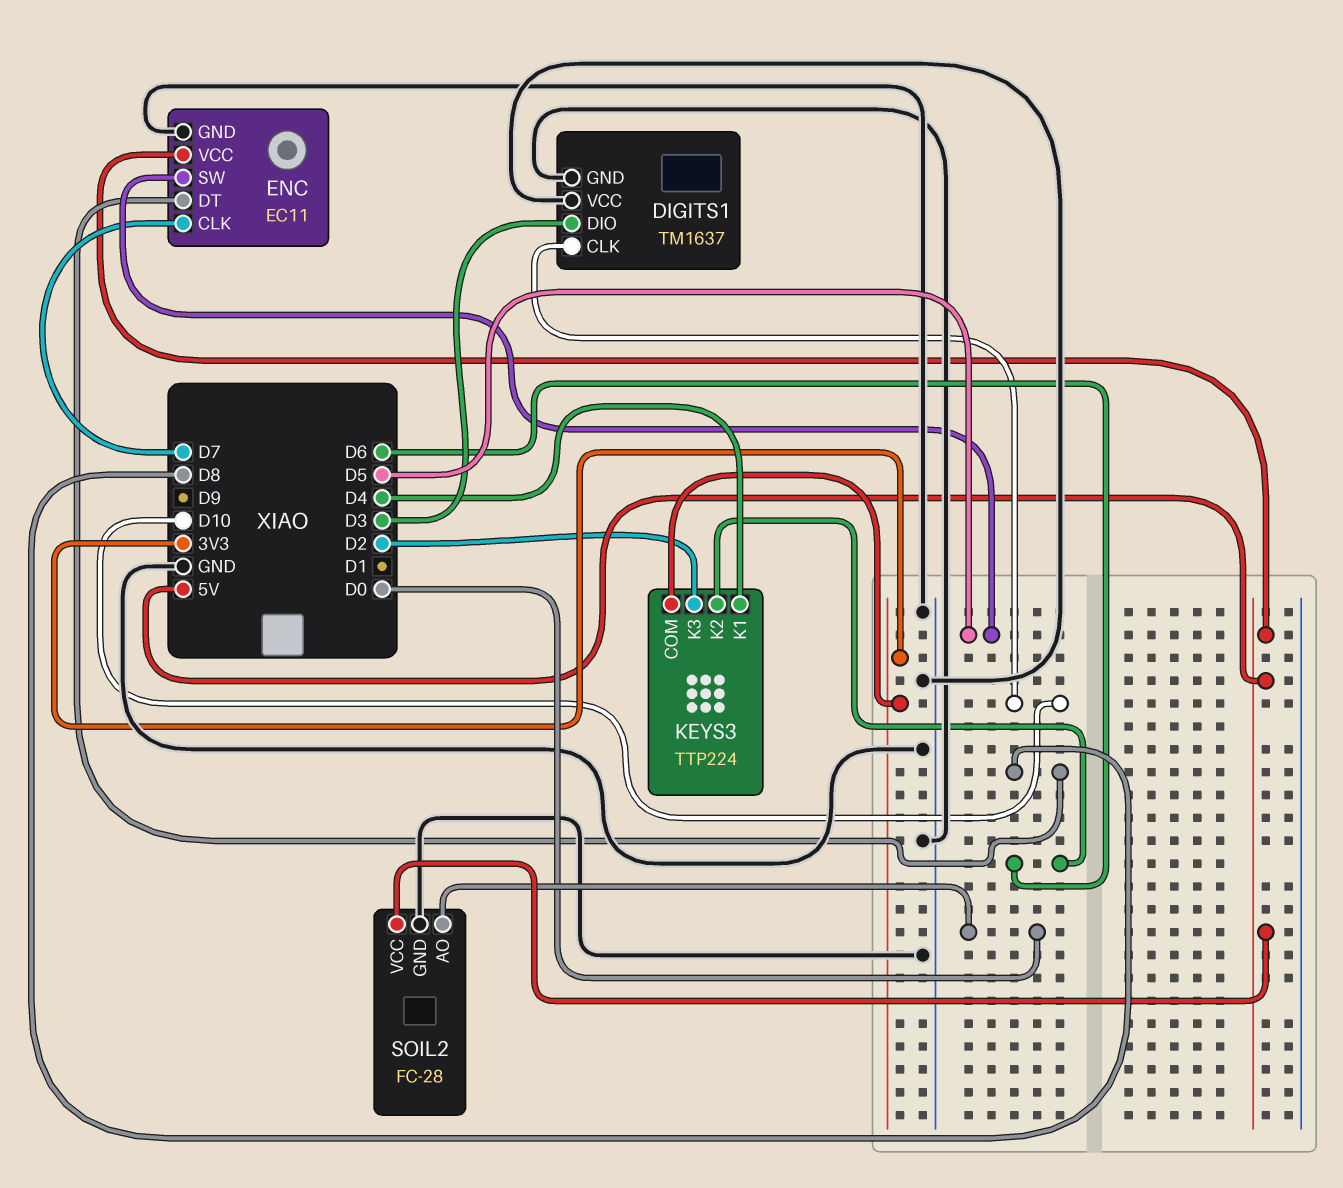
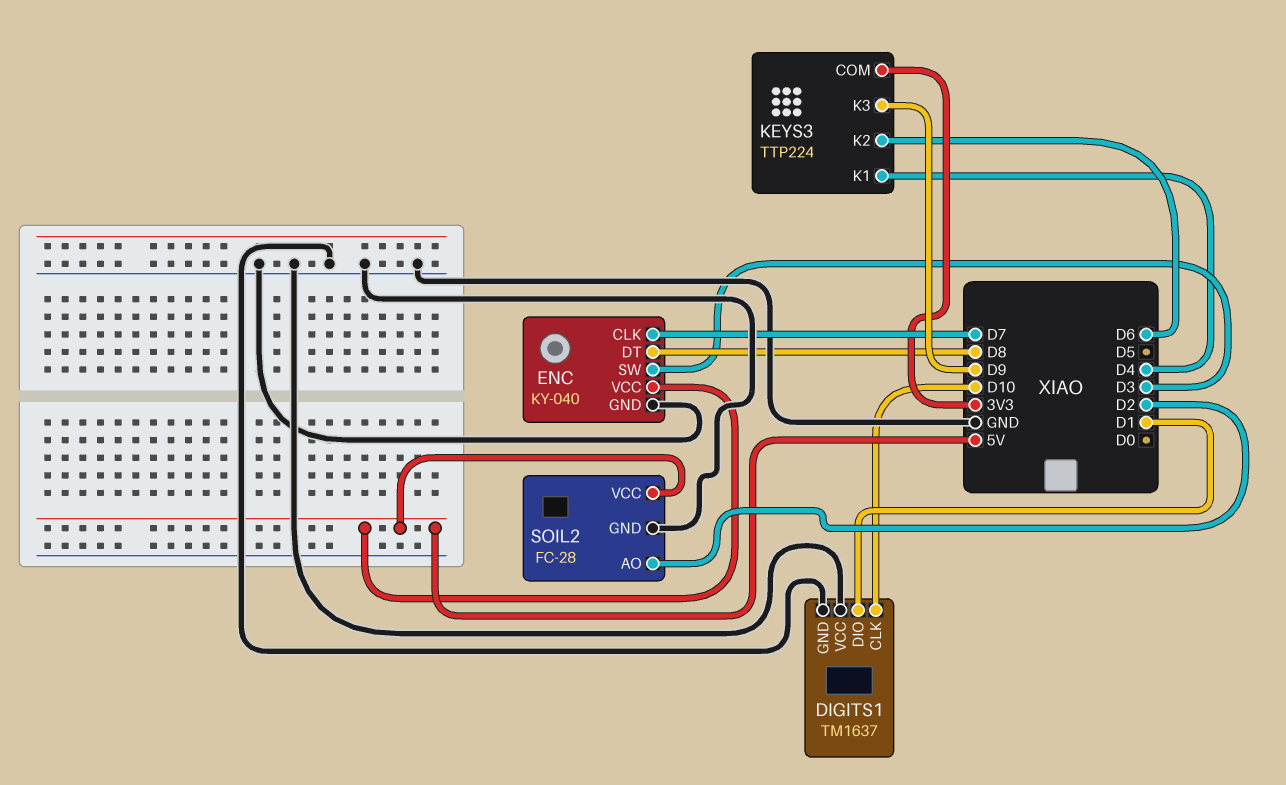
DIGITS1 pin DIO: D3 -> D1
ENC: EC11 -> KY-040
ENC pin SW: D5 -> D3
KEYS3 pin K3: D2 -> D9
SOIL2 pin AO: D0 -> D2

